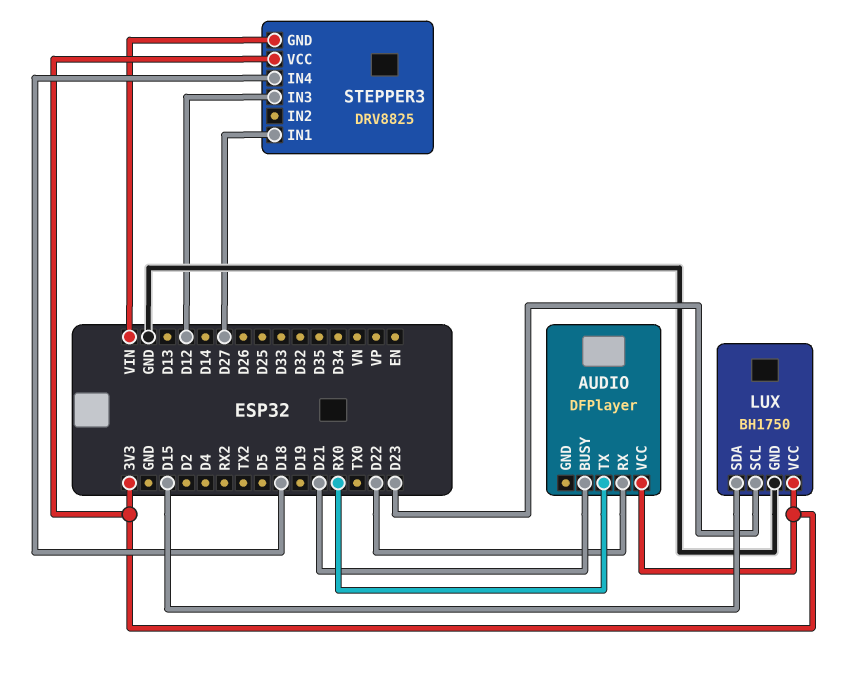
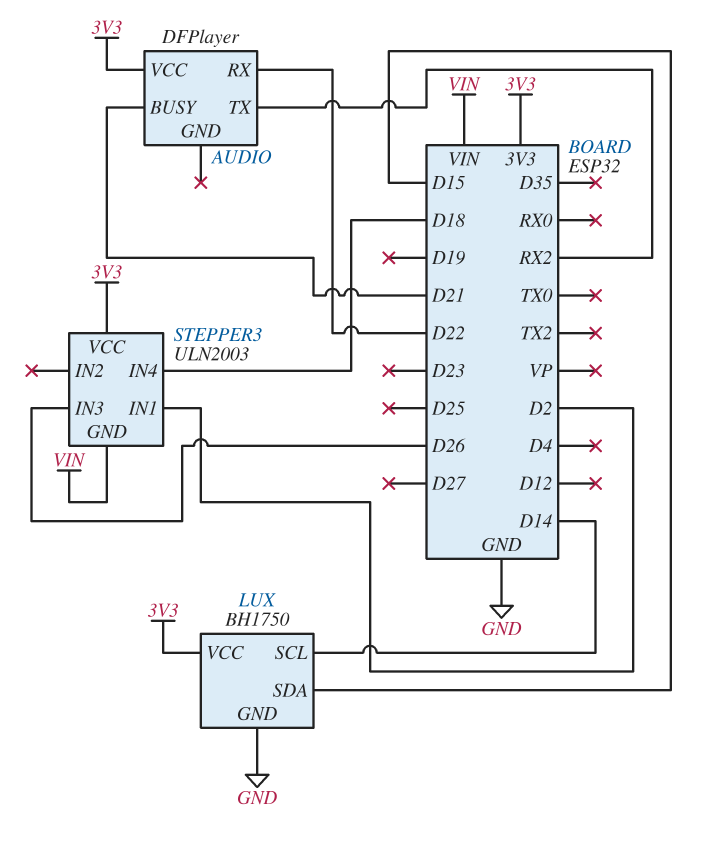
AUDIO pin TX: RX0 -> RX2
LUX pin SCL: D23 -> D14
STEPPER3: DRV8825 -> ULN2003
STEPPER3 pin IN1: D27 -> D2
STEPPER3 pin IN3: D12 -> D26

